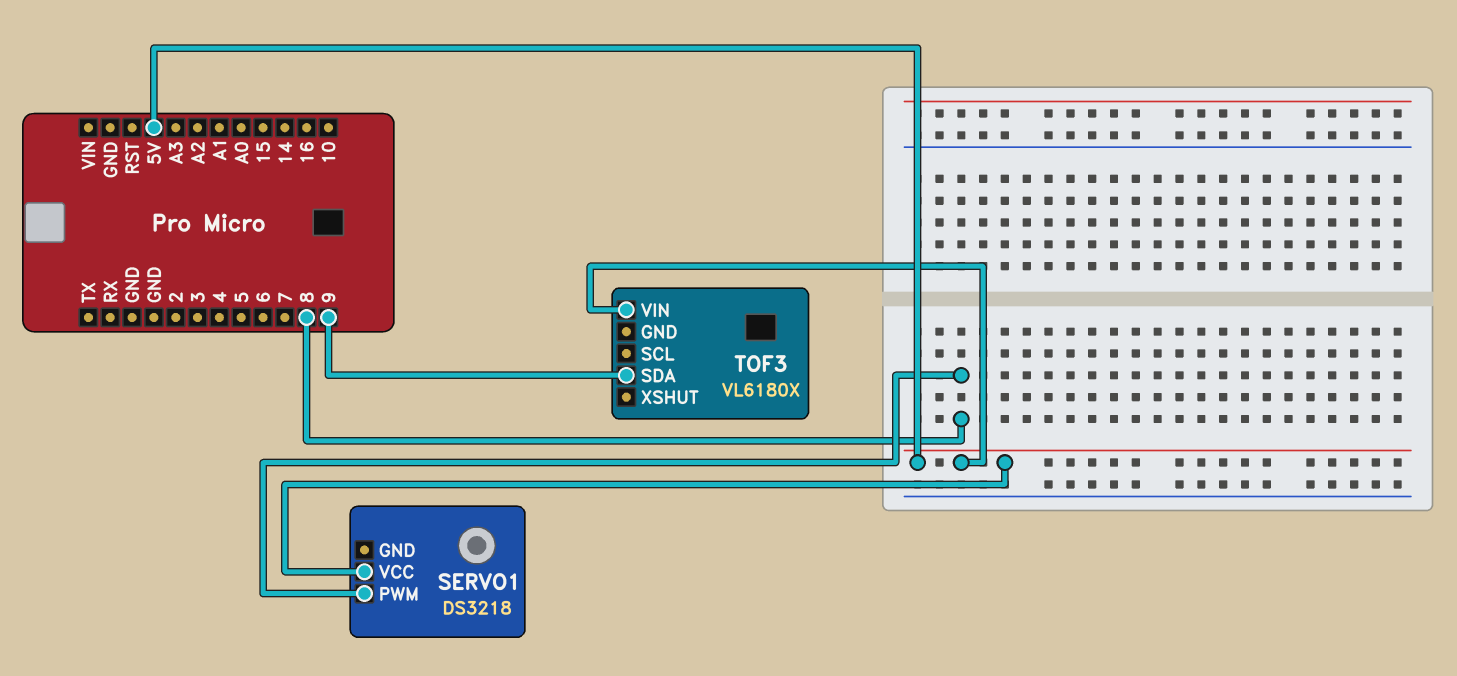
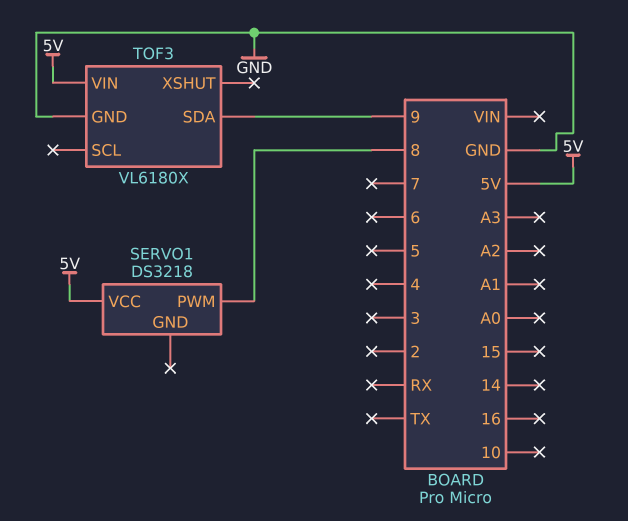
TOF3 pin GND: none -> GND

